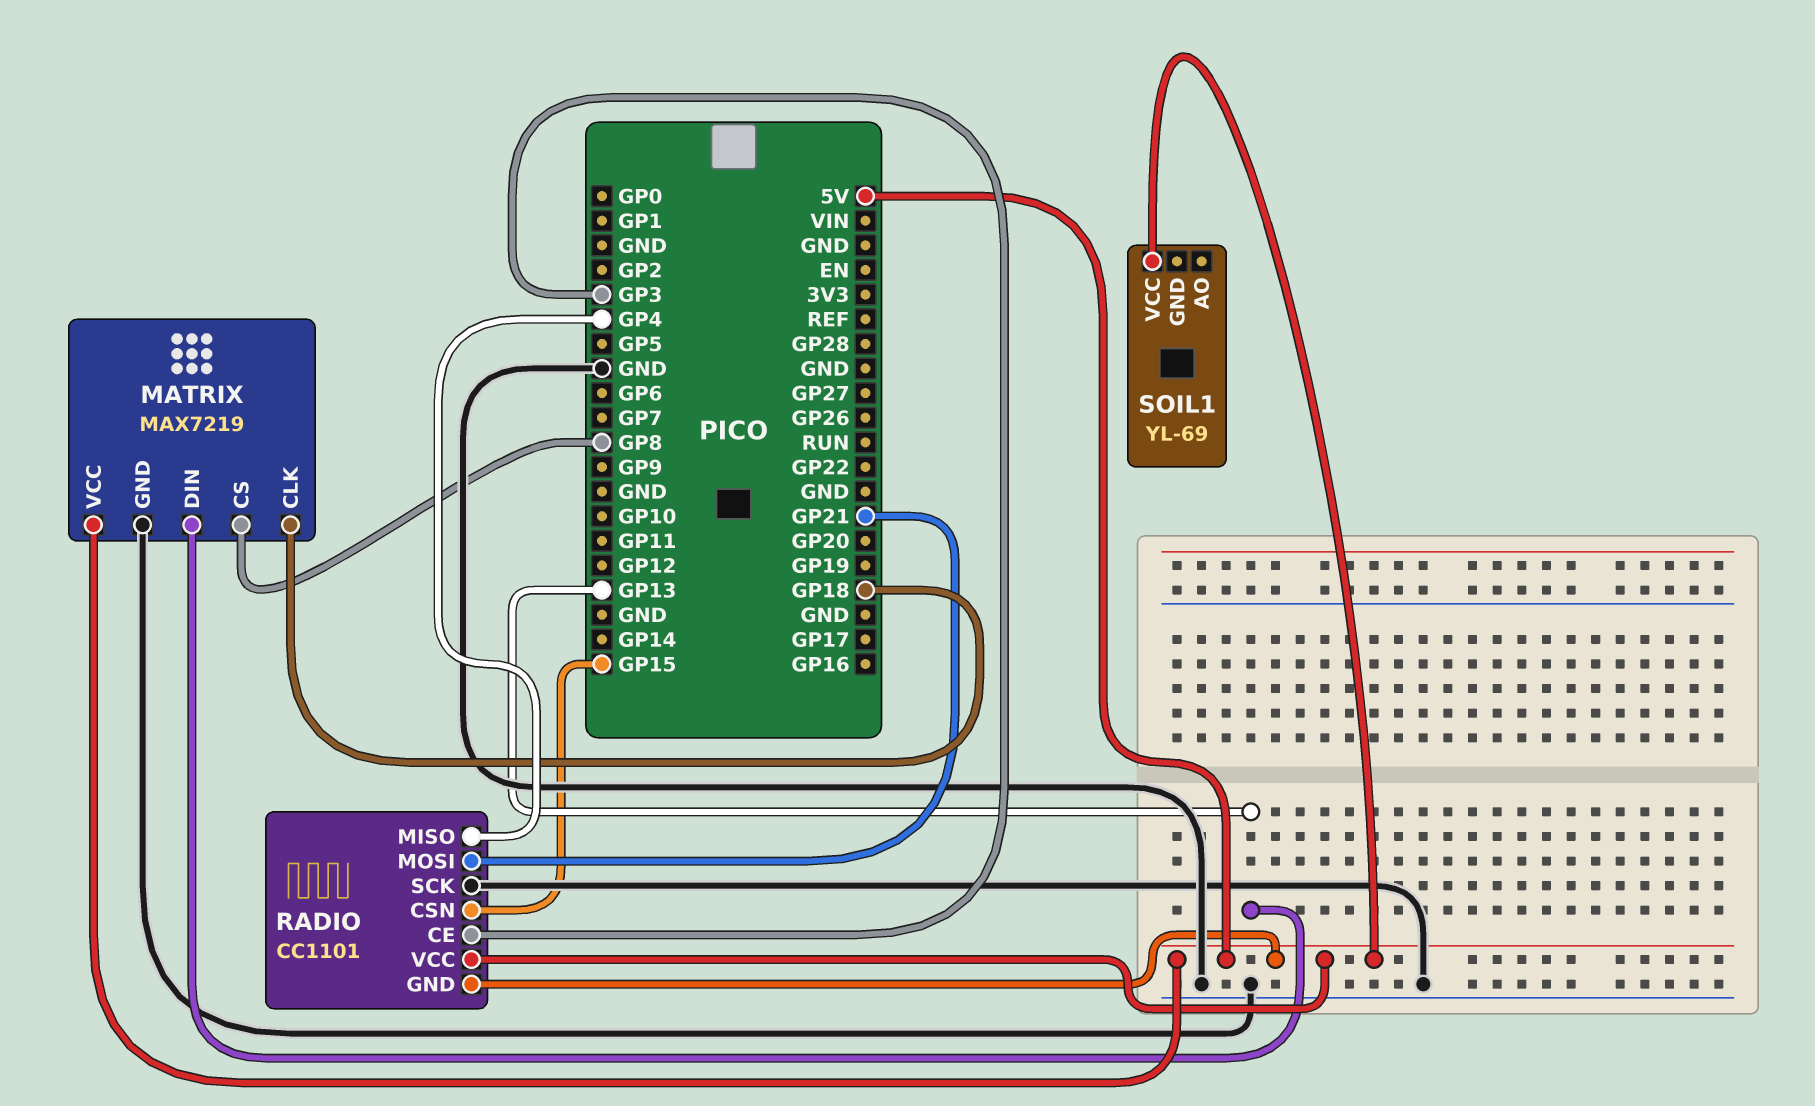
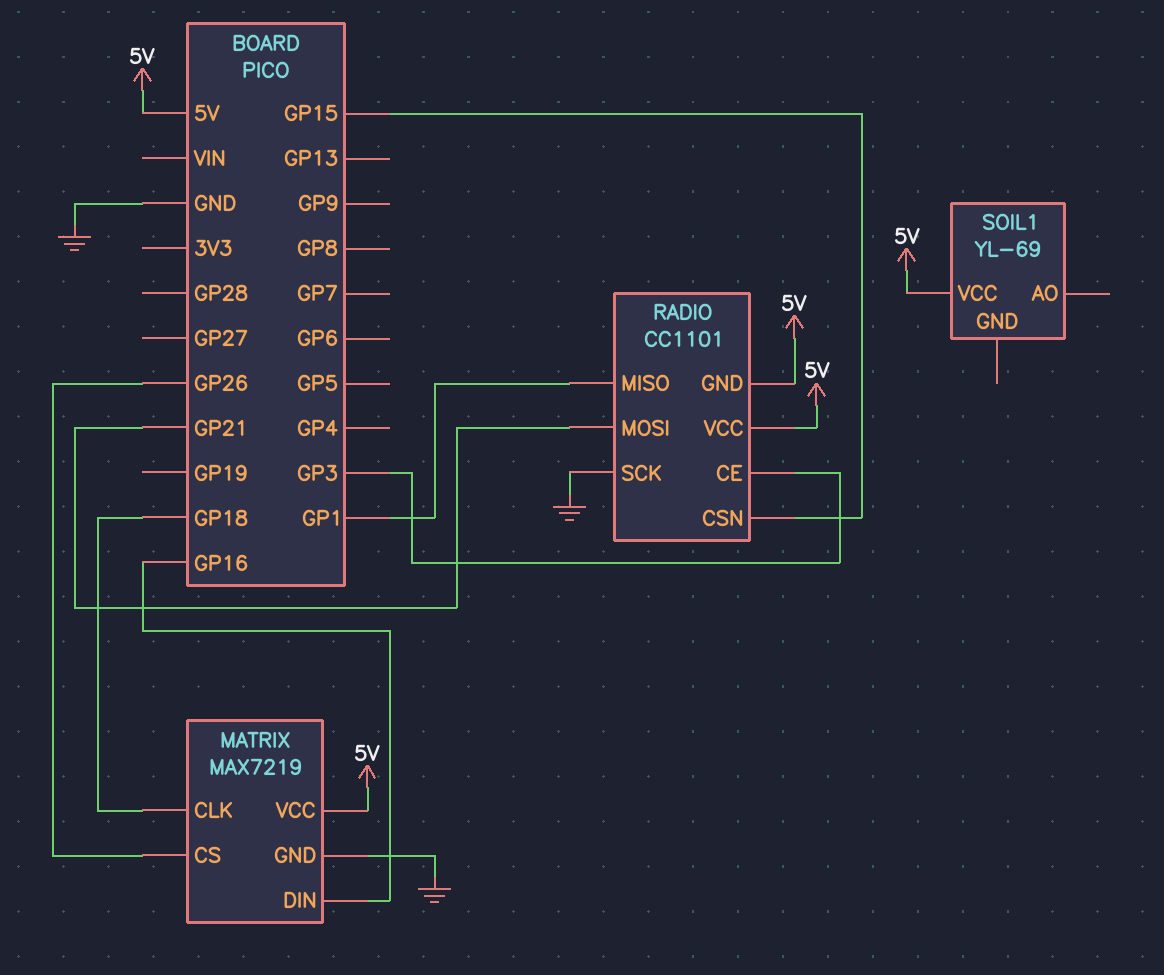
MATRIX pin CS: GP8 -> GP26
MATRIX pin DIN: GP13 -> GP16
RADIO pin MISO: GP4 -> GP1

